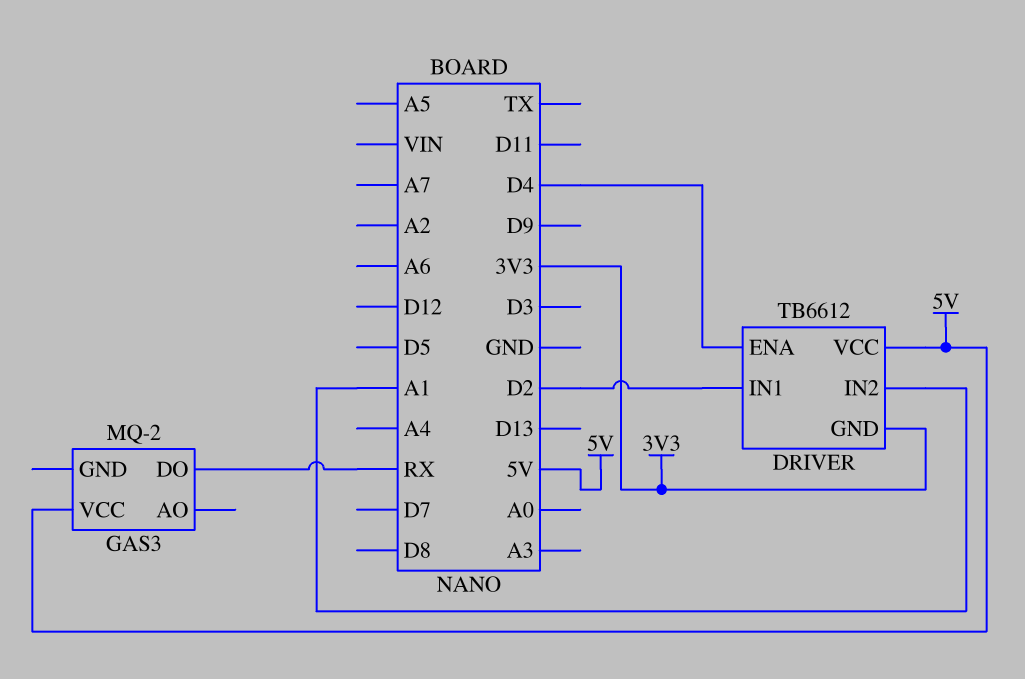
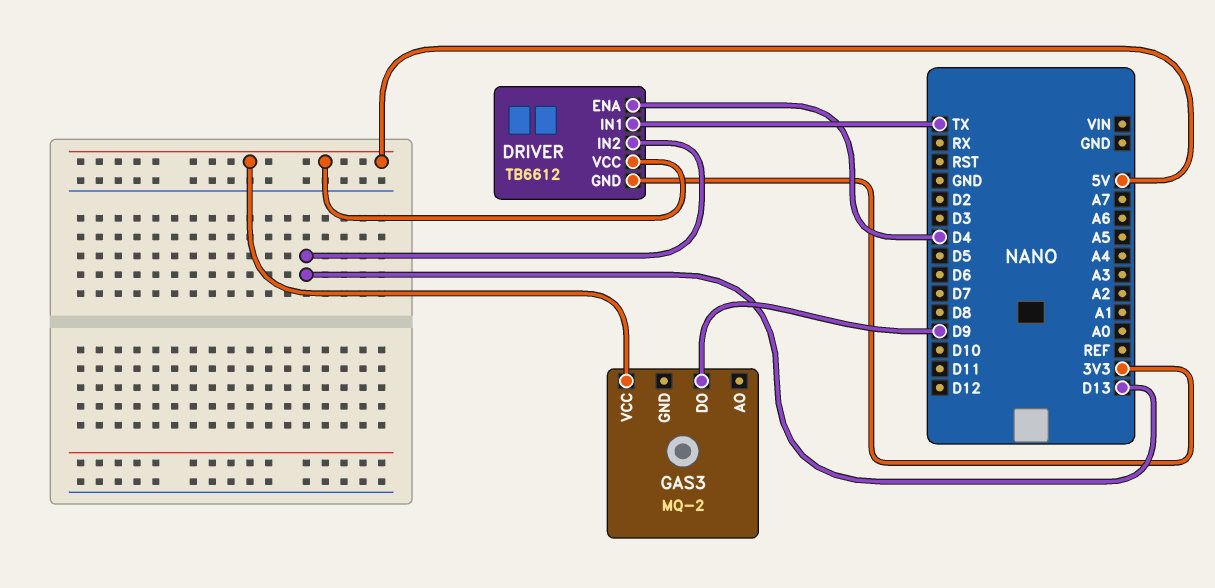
DRIVER pin IN1: D2 -> TX
DRIVER pin IN2: A1 -> D13
GAS3 pin DO: RX -> D9

